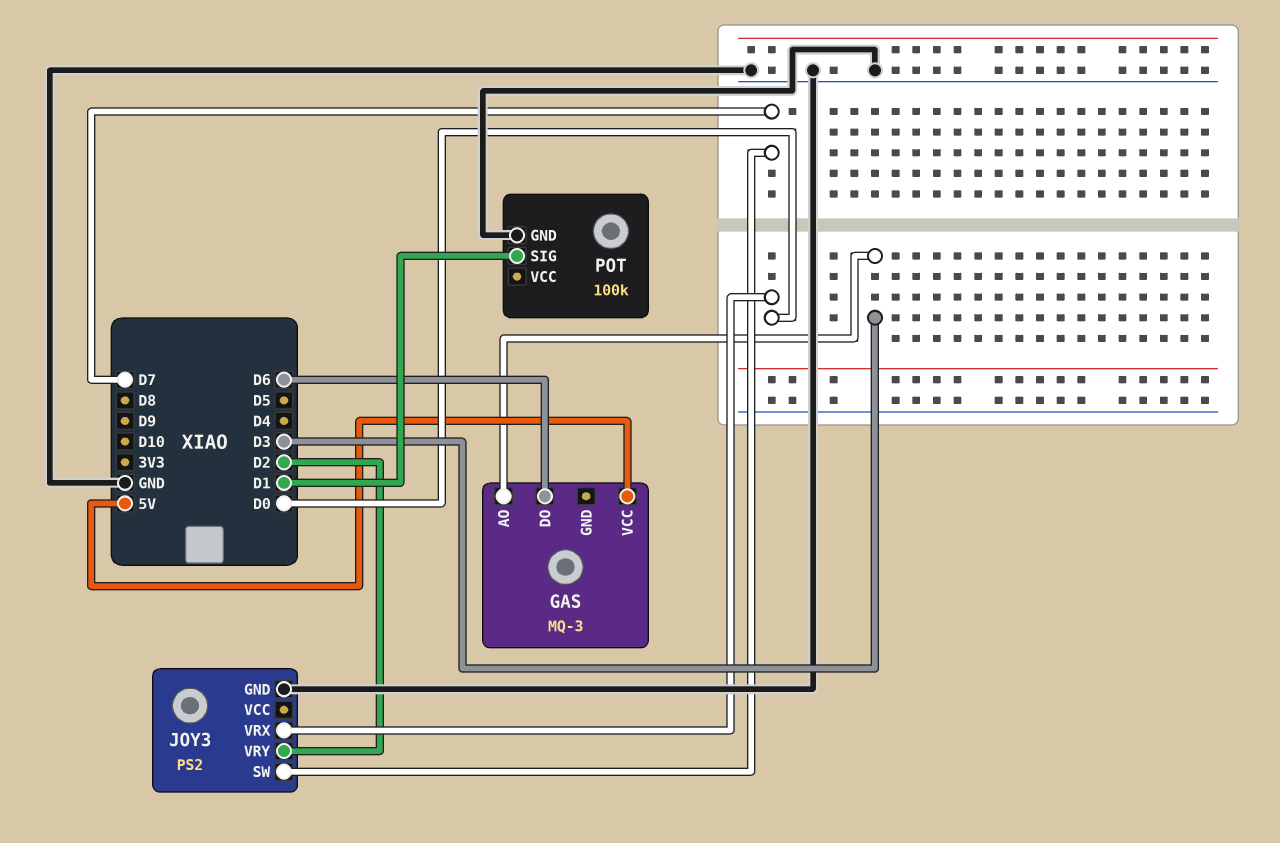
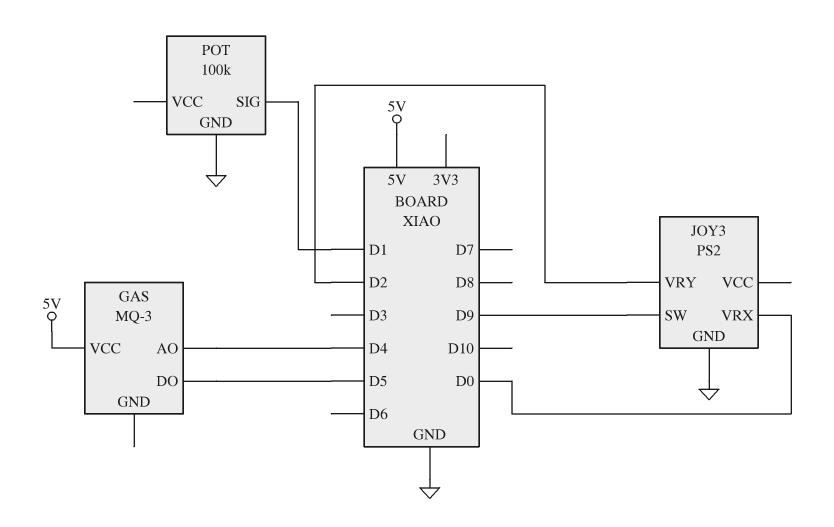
GAS pin AO: D3 -> D4
GAS pin DO: D6 -> D5
JOY3 pin SW: D7 -> D9

